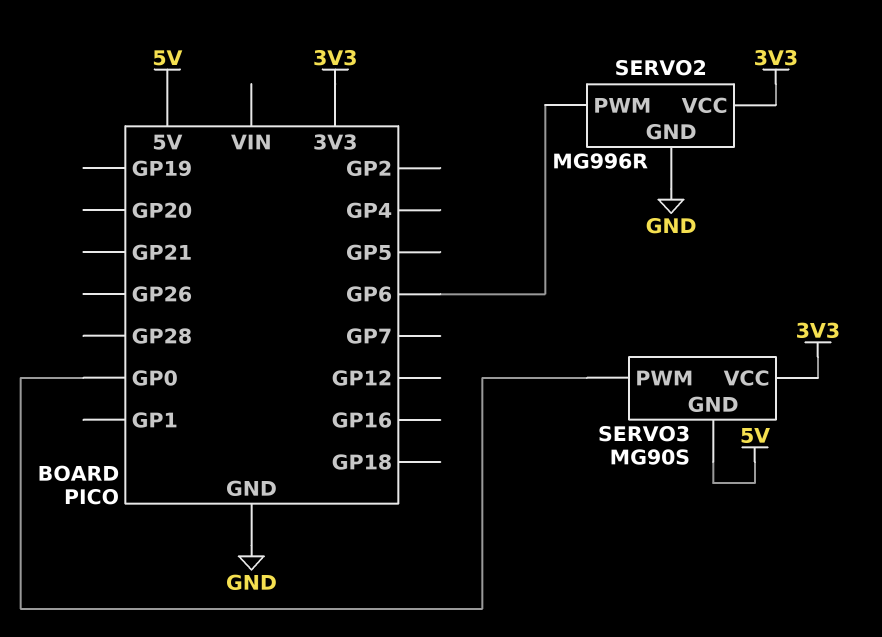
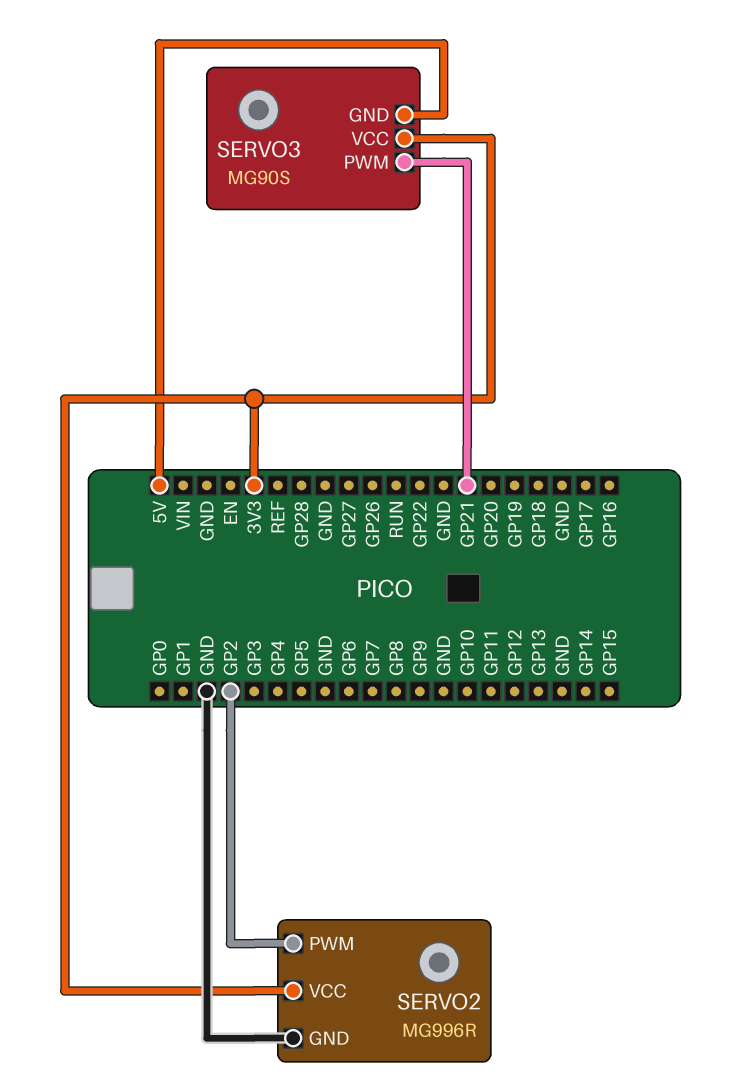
SERVO2 pin PWM: GP6 -> GP2
SERVO3 pin PWM: GP0 -> GP21

